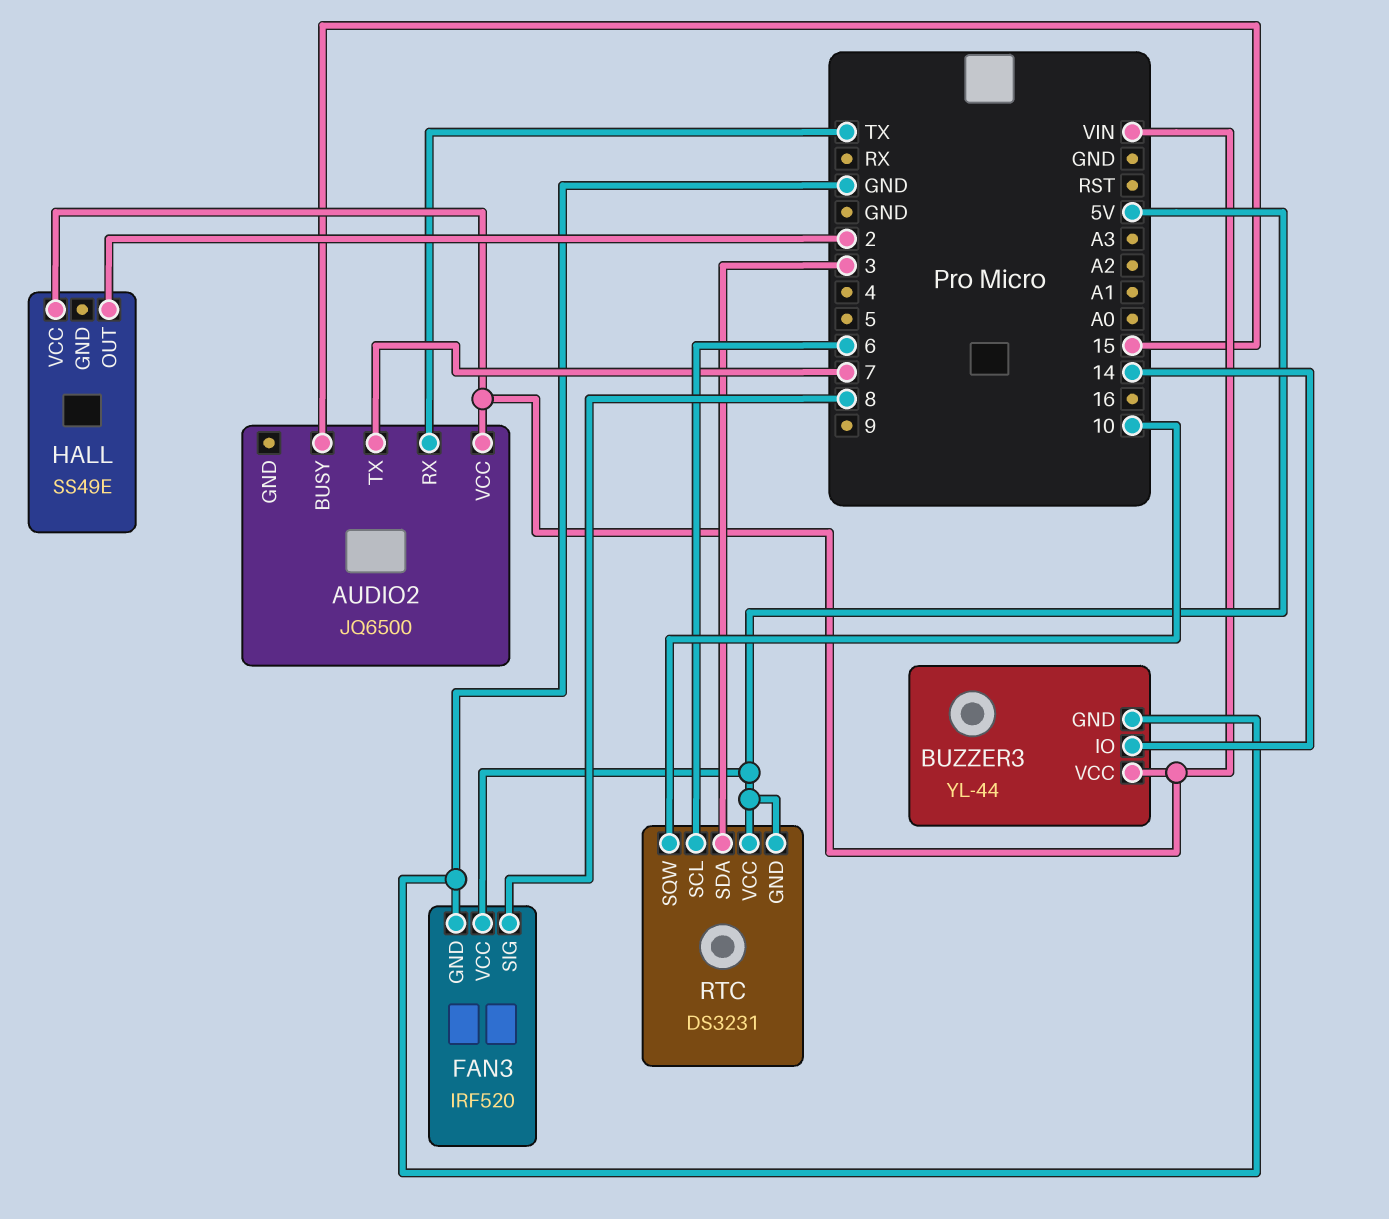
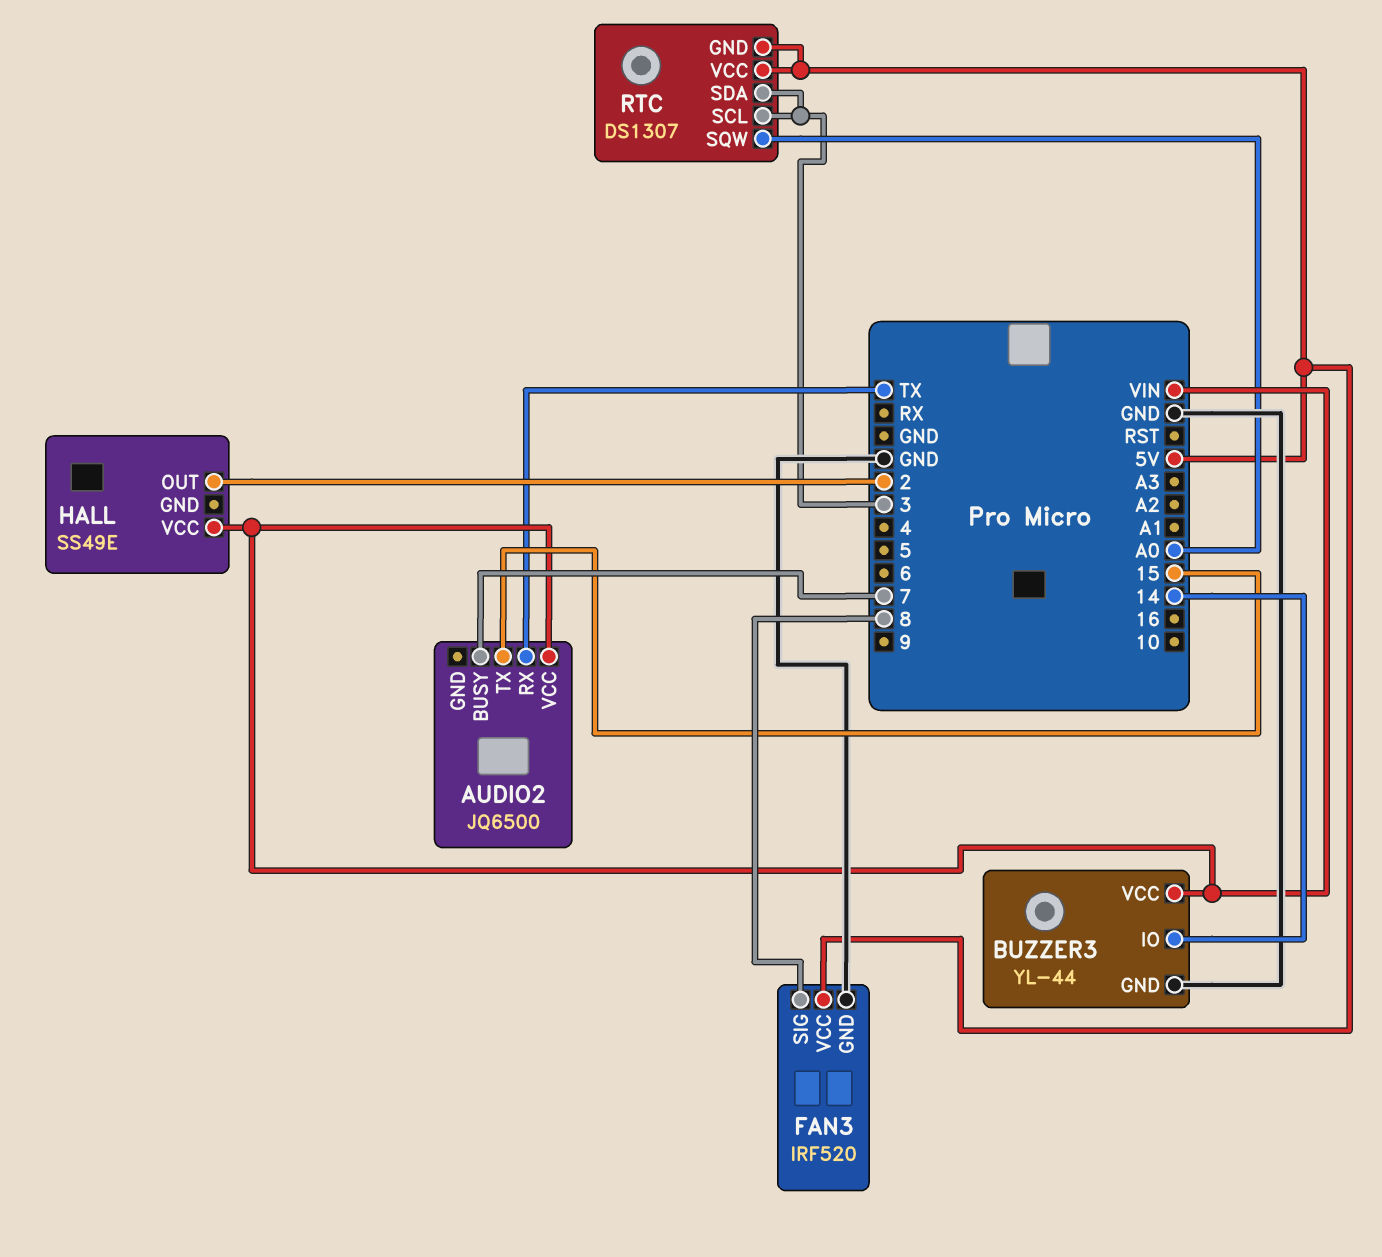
AUDIO2 pin BUSY: 15 -> 7
AUDIO2 pin TX: 7 -> 15
RTC: DS3231 -> DS1307
RTC pin SCL: 6 -> 3
RTC pin SQW: 10 -> A0

